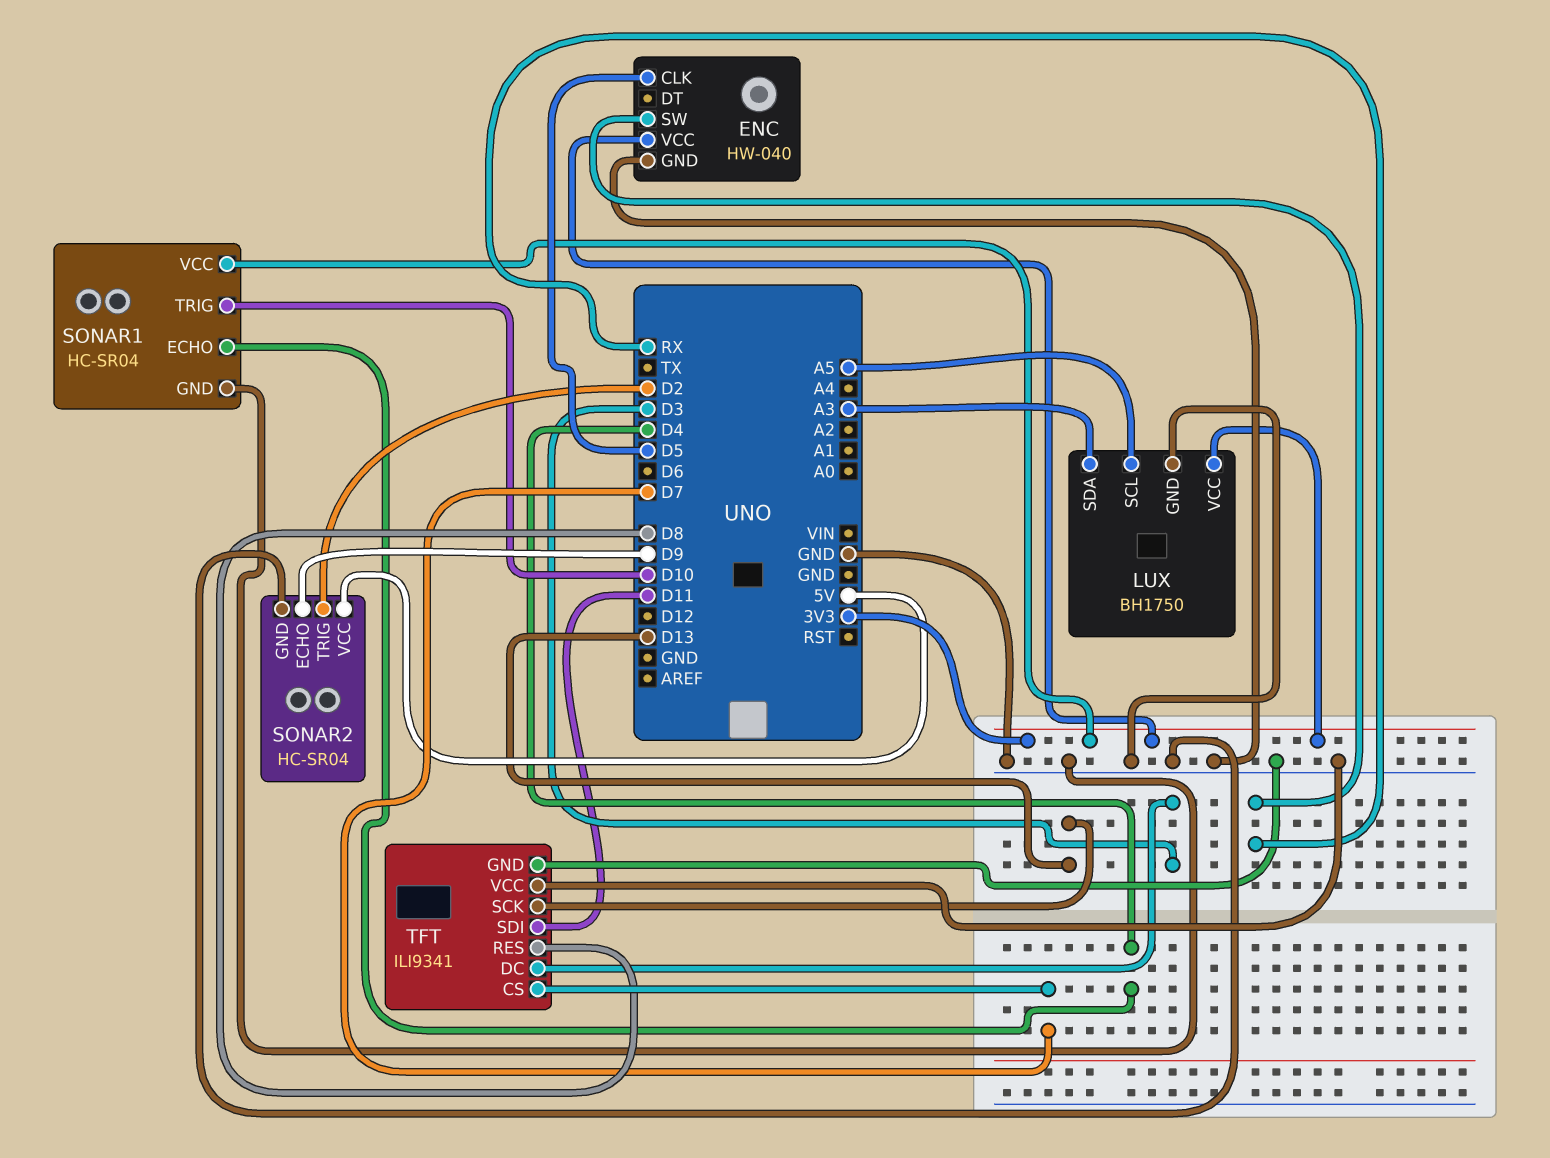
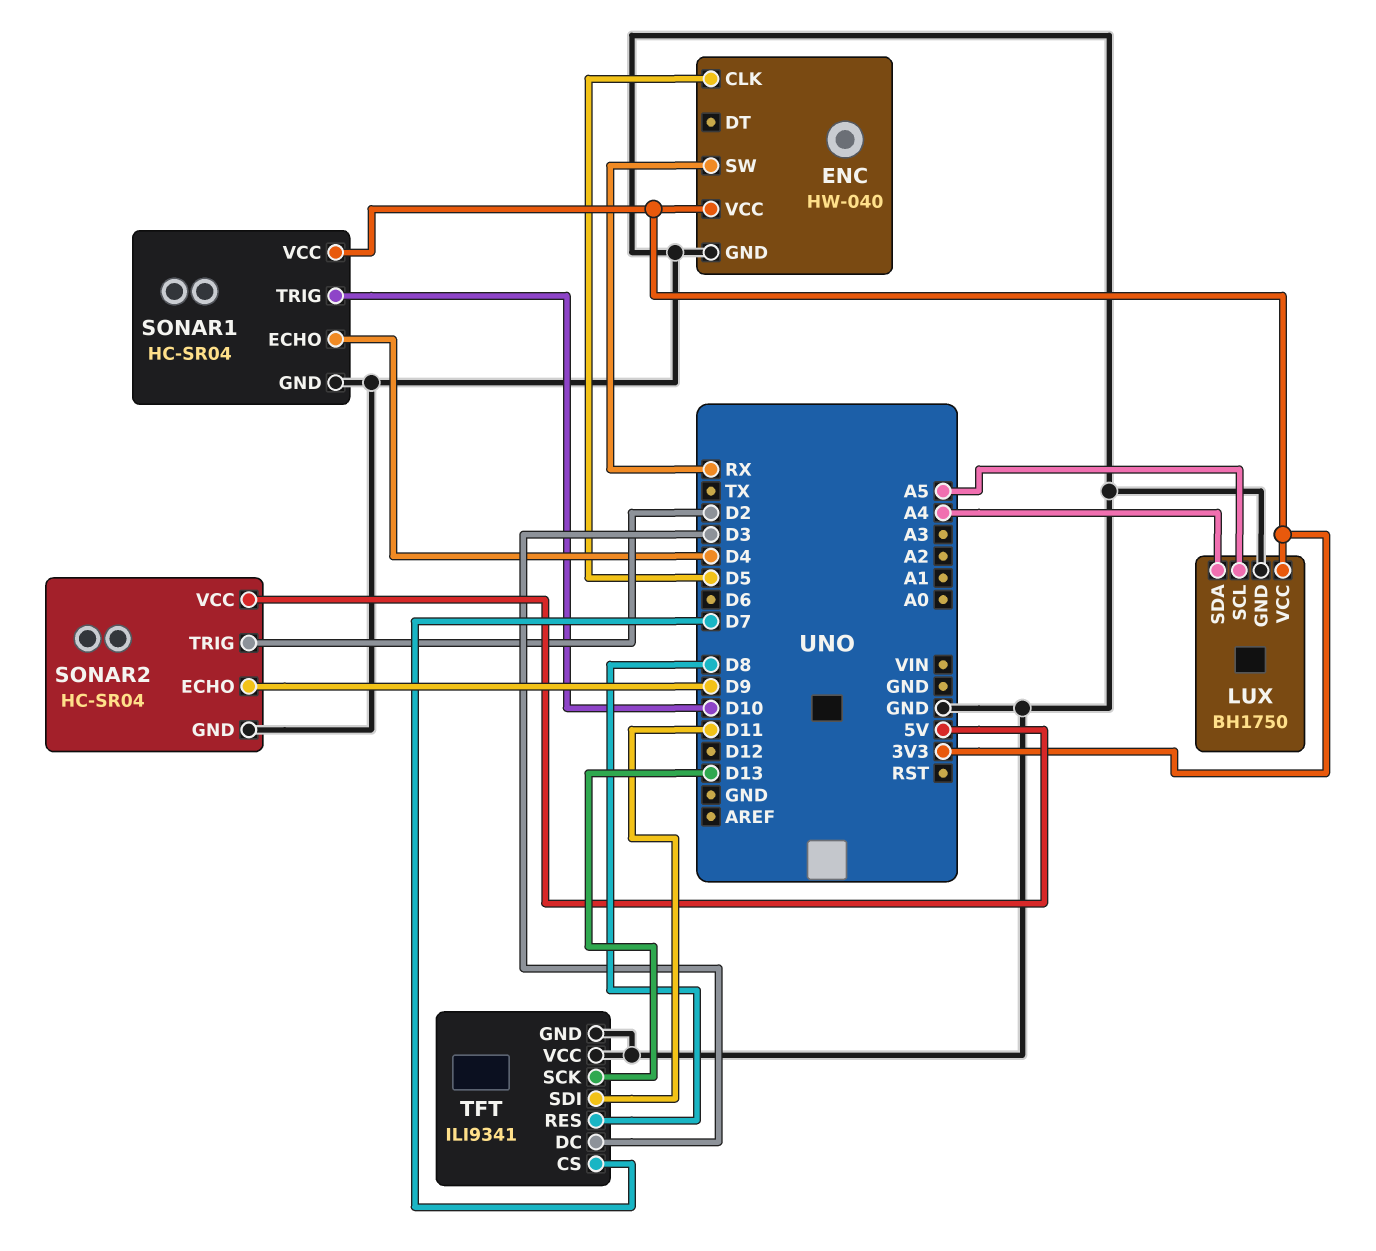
LUX pin SDA: A3 -> A4

